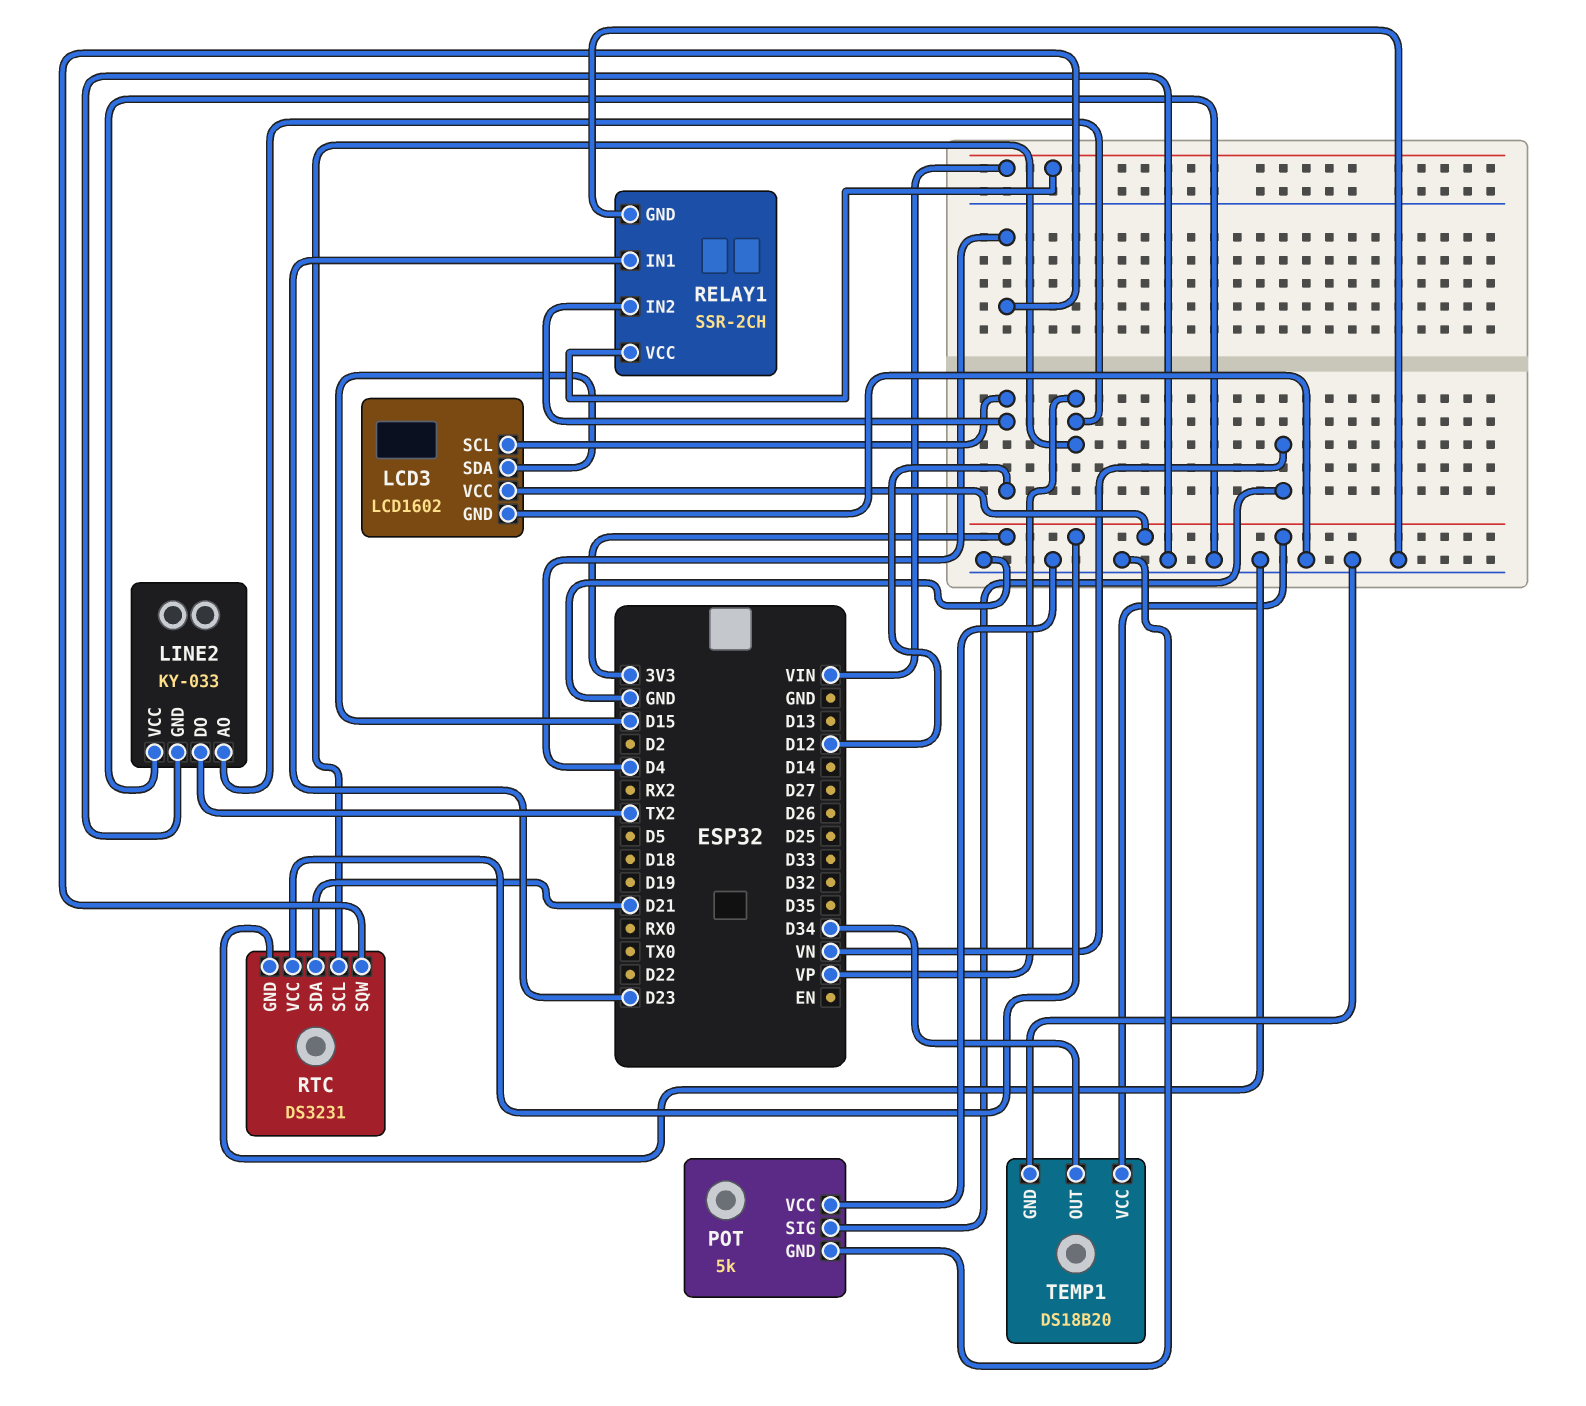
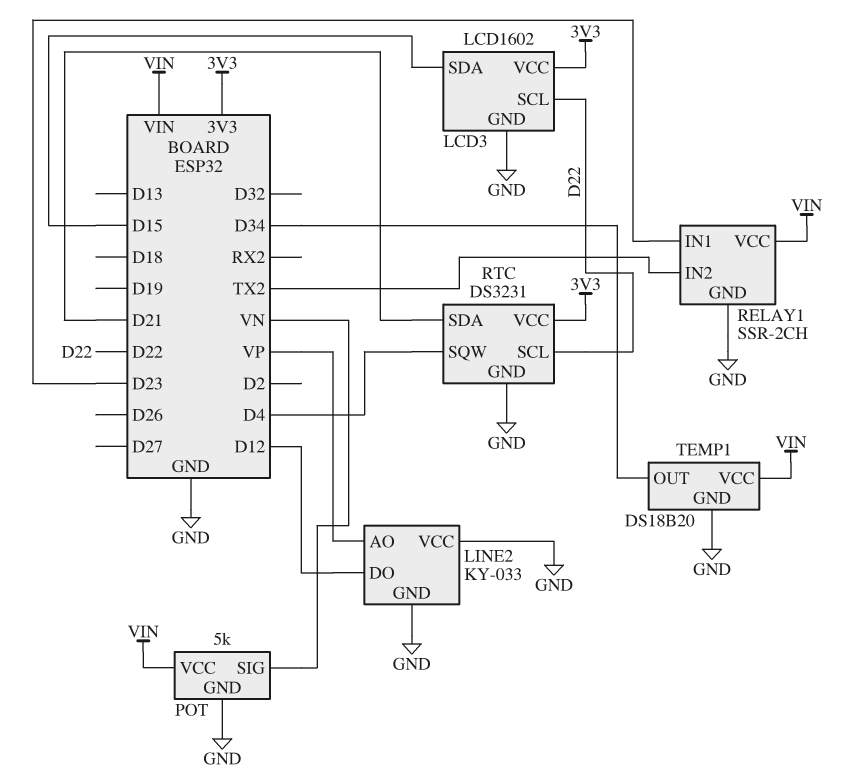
LCD3 pin SCL: D12 -> D22
LINE2 pin DO: TX2 -> D12
POT pin VCC: GND -> VIN
RELAY1 pin IN2: D12 -> TX2
RTC pin SCL: VP -> D22
TEMP1 pin VCC: 3V3 -> VIN

